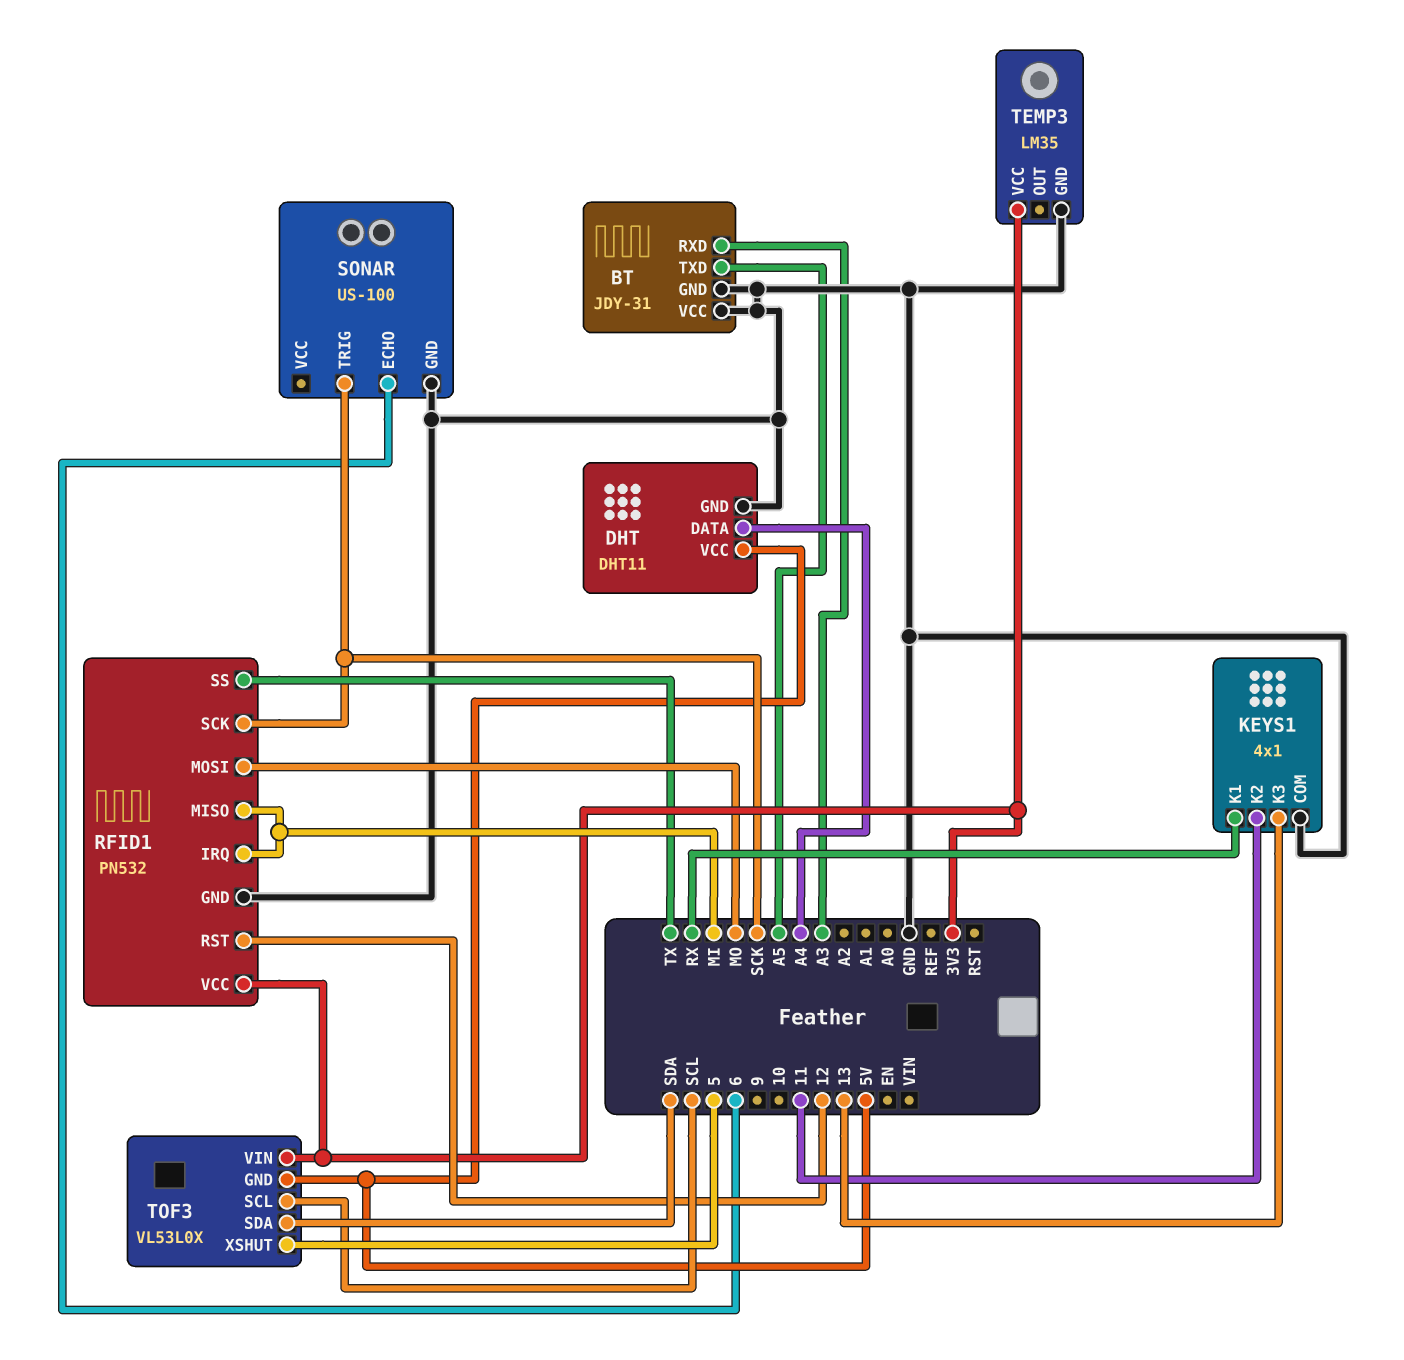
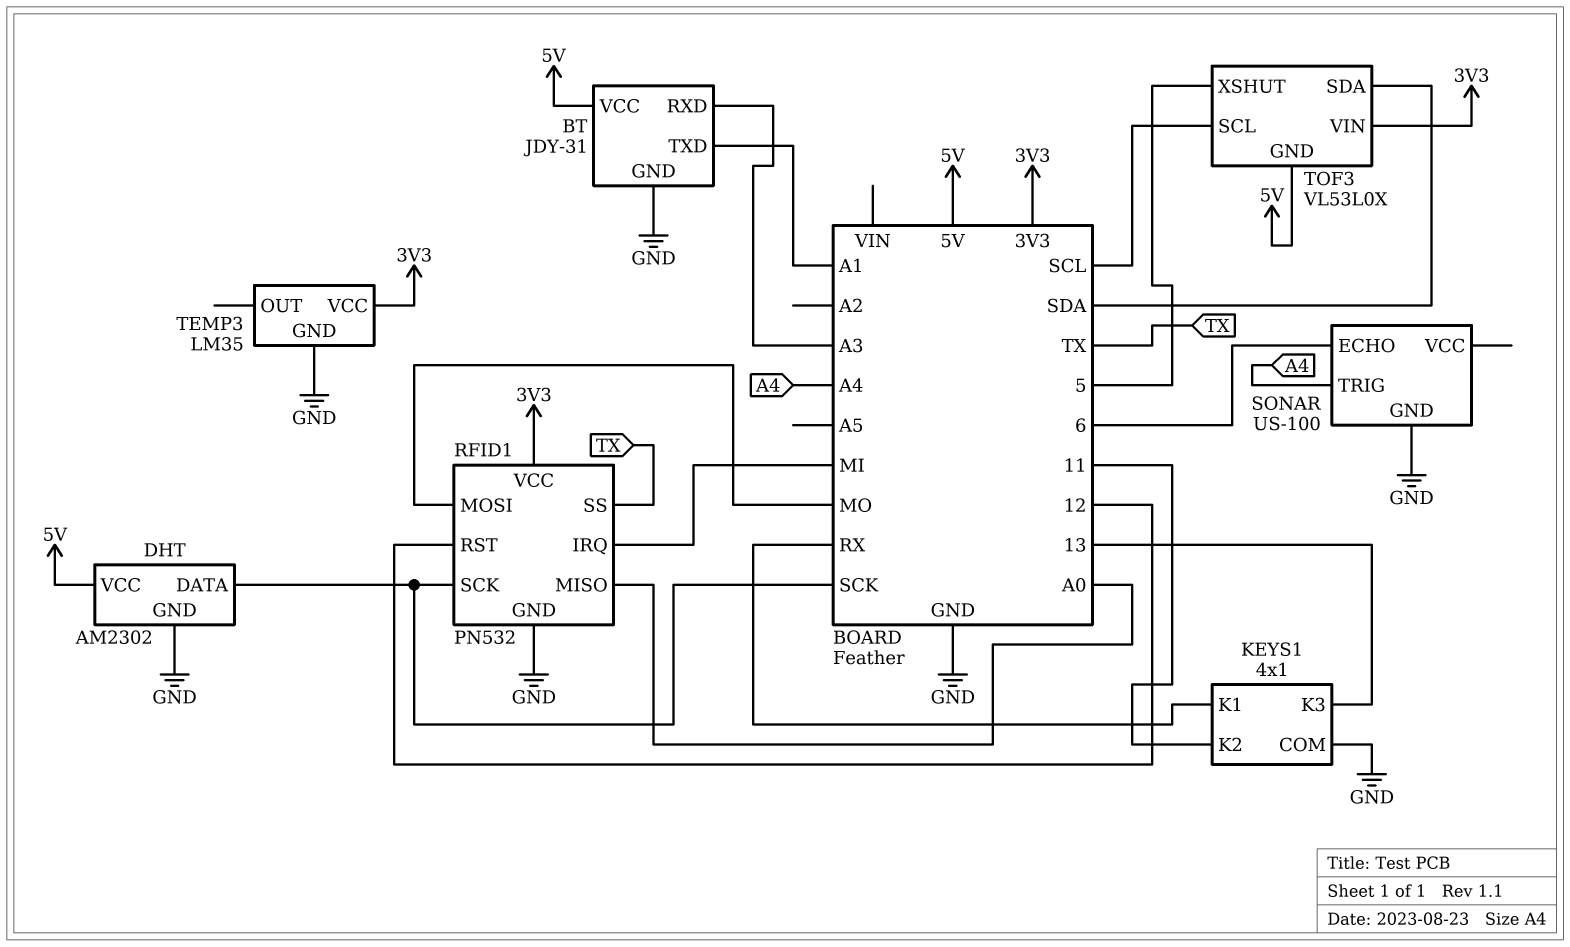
BT pin TXD: A5 -> A1
BT pin VCC: GND -> 5V
DHT: DHT11 -> AM2302
DHT pin DATA: A4 -> SCK
RFID1 pin MISO: MI -> A0
SONAR pin TRIG: SCK -> A4

